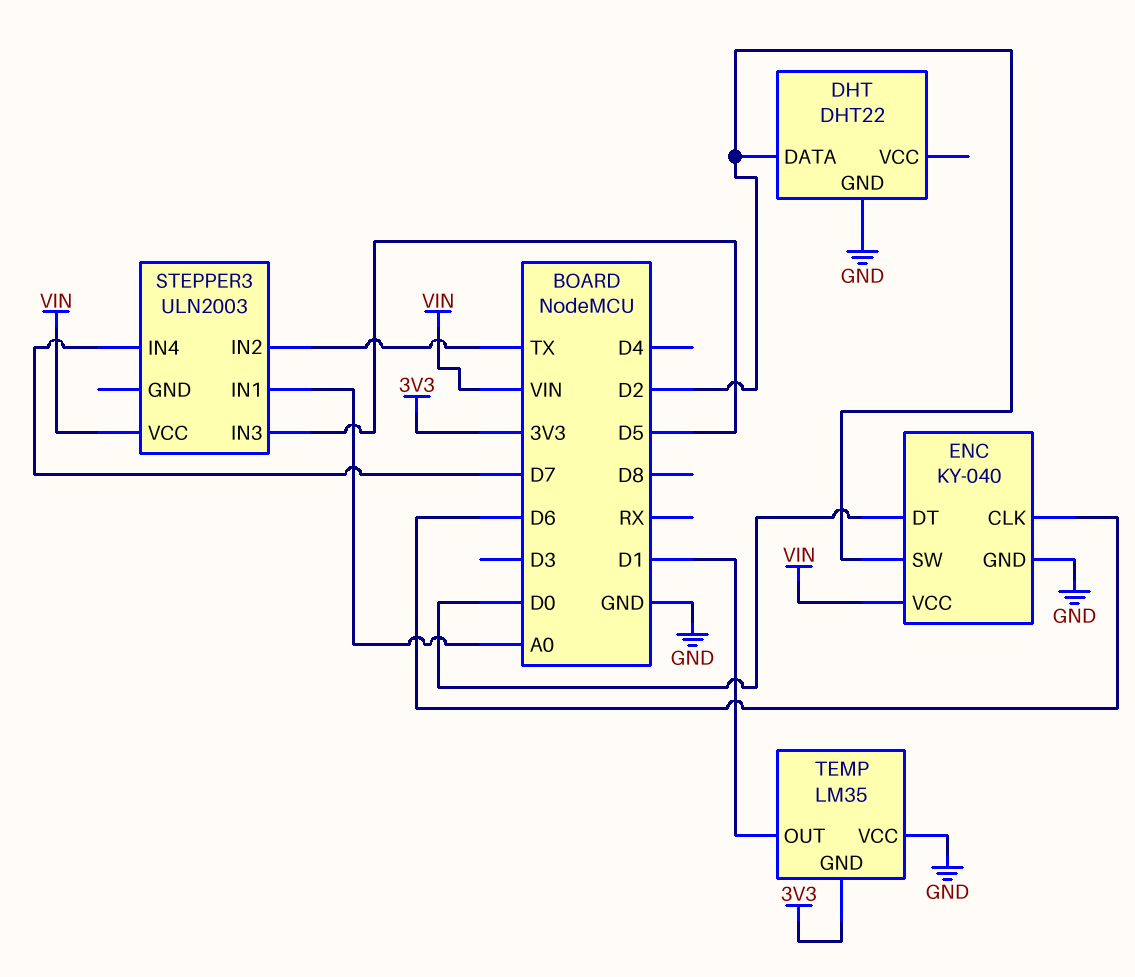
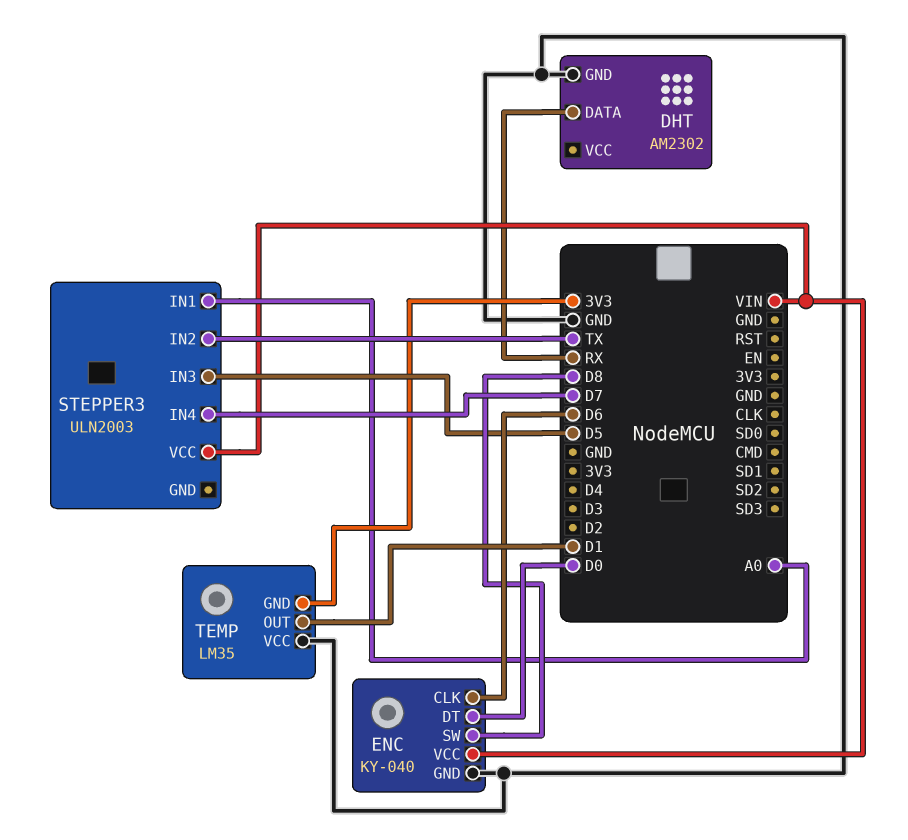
DHT: DHT22 -> AM2302
DHT pin DATA: D2 -> RX
ENC pin SW: D2 -> D8

